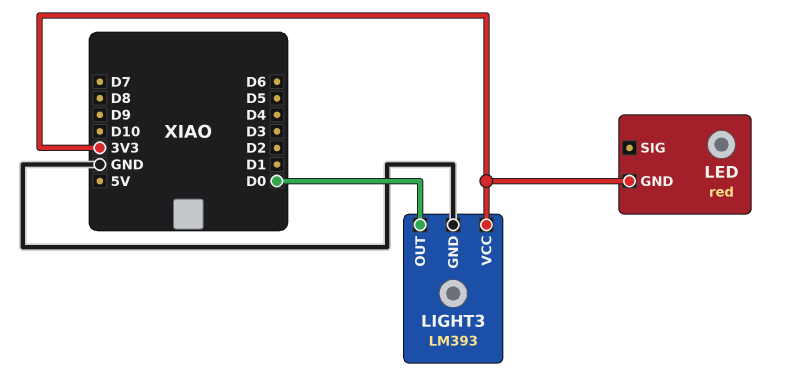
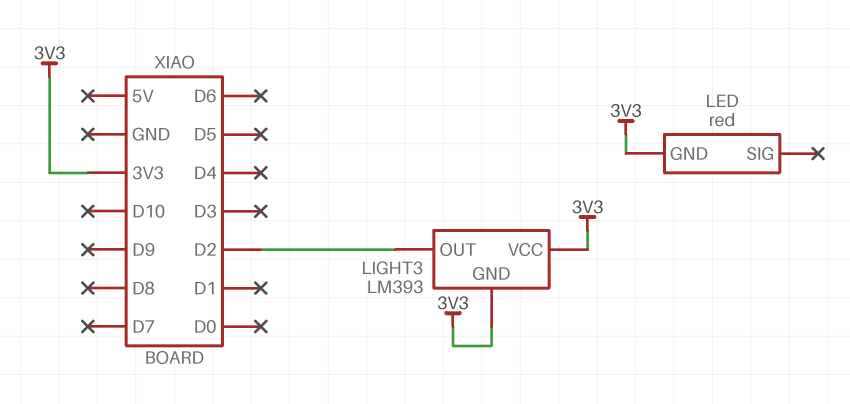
LIGHT3 pin GND: GND -> 3V3
LIGHT3 pin OUT: D0 -> D2

